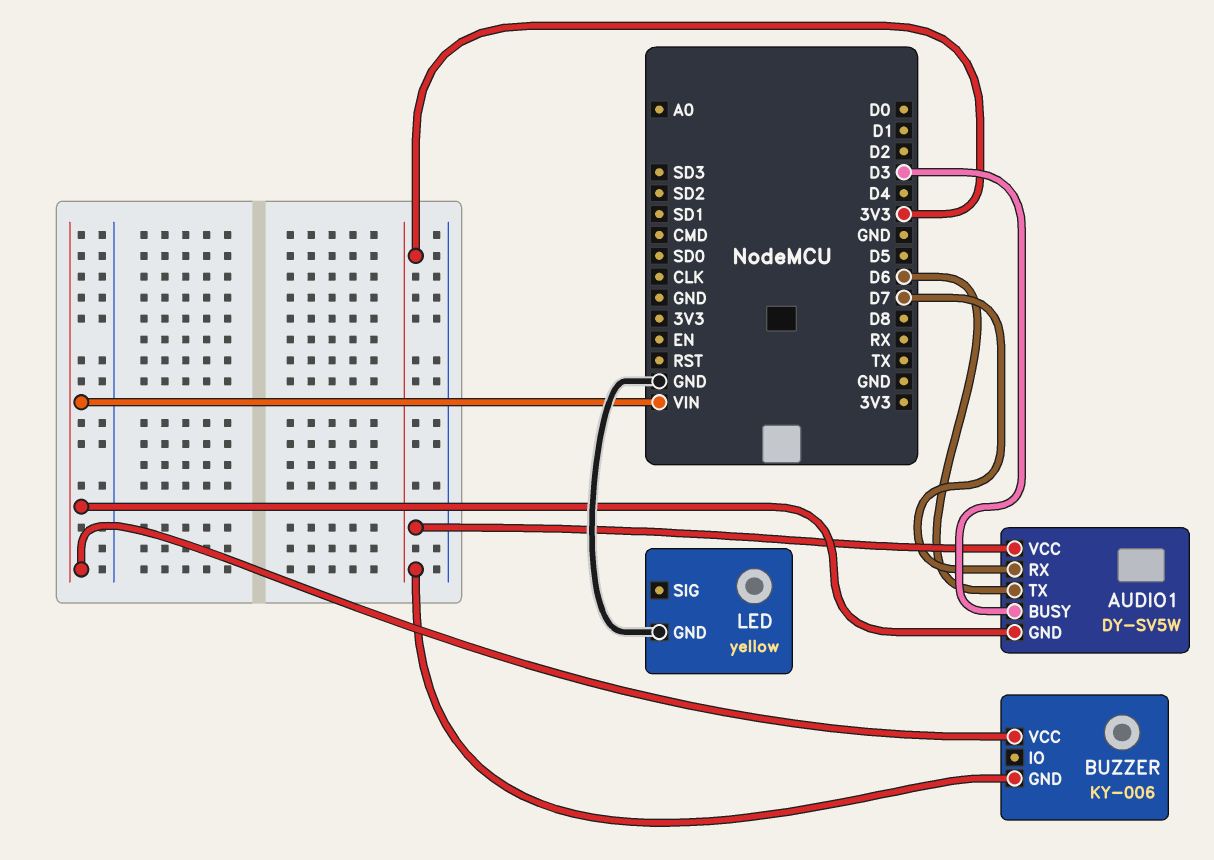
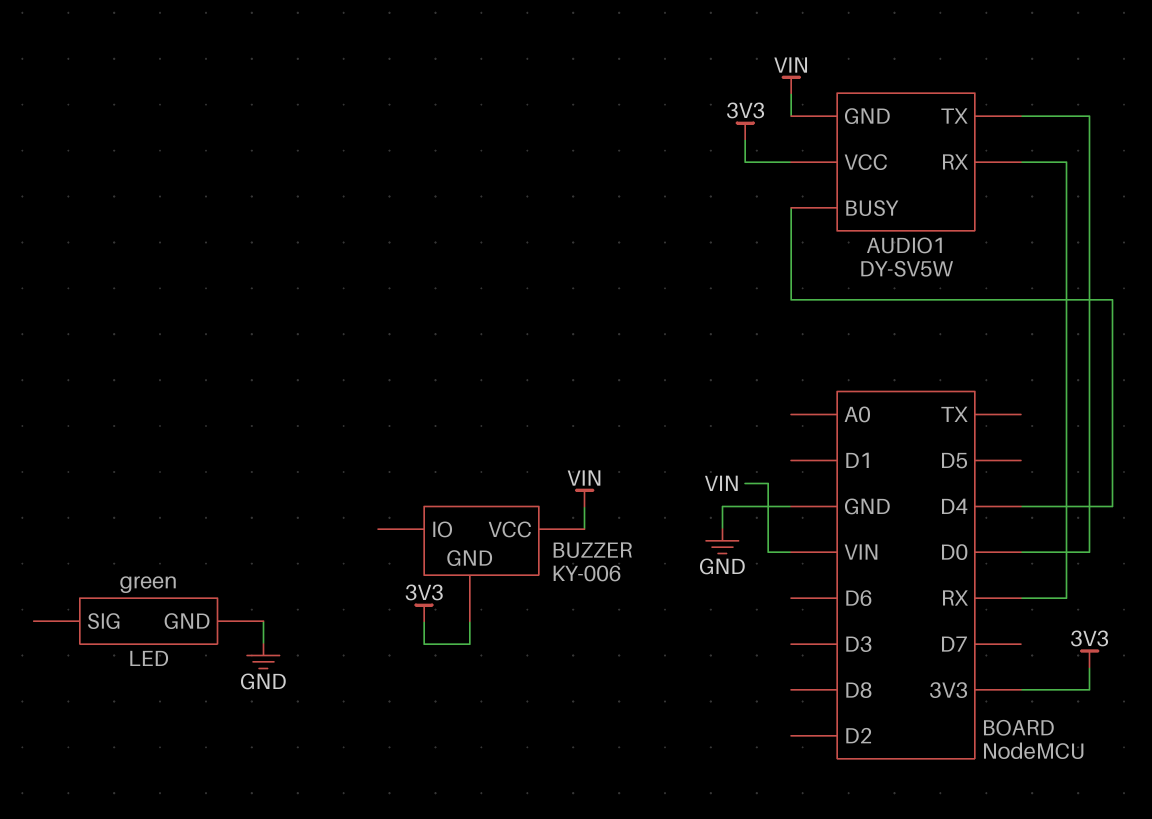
AUDIO1 pin BUSY: D3 -> D4
AUDIO1 pin RX: D7 -> RX
AUDIO1 pin TX: D6 -> D0
LED: yellow -> green

